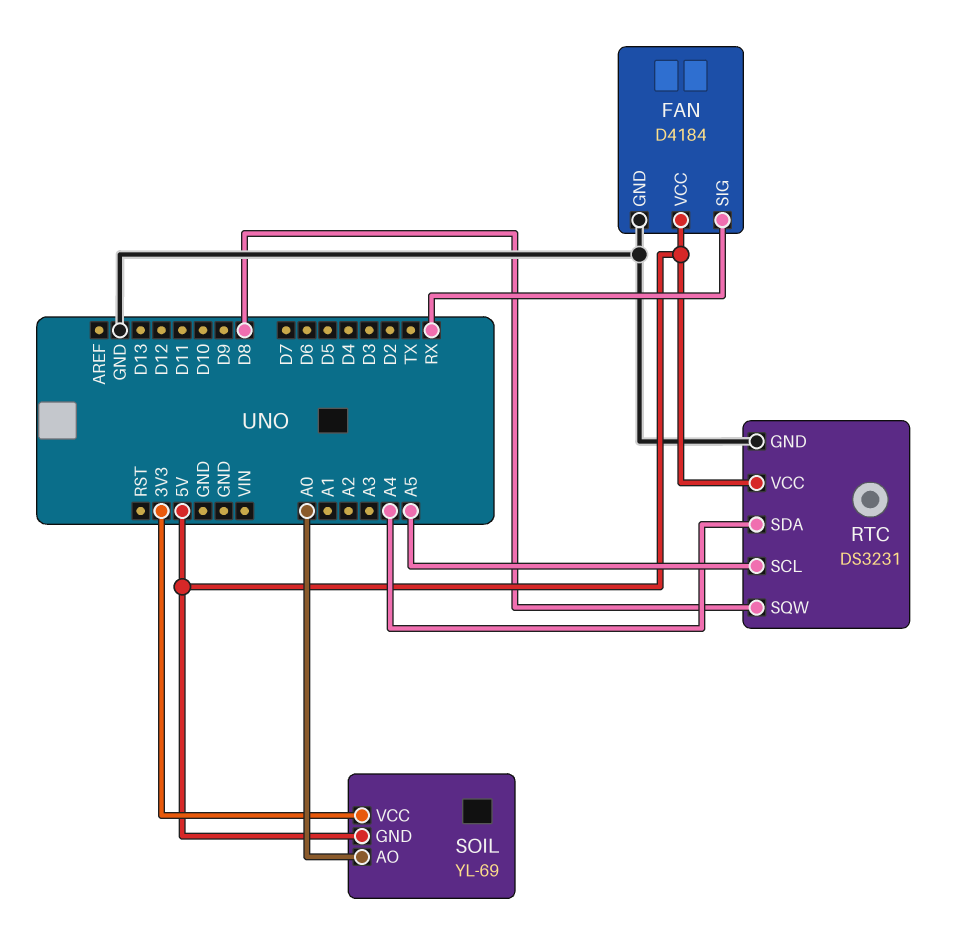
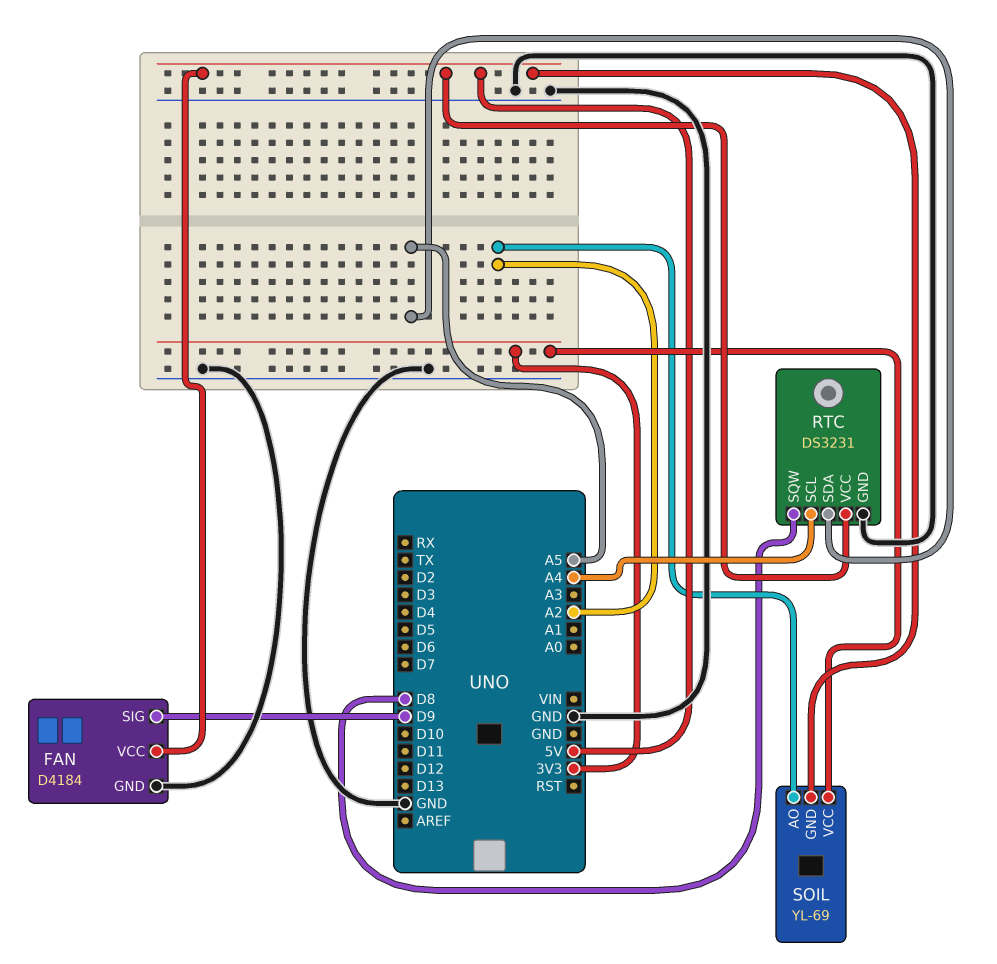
FAN pin SIG: RX -> D9
RTC pin SCL: A5 -> A4
RTC pin SDA: A4 -> A5
SOIL pin AO: A0 -> A2

